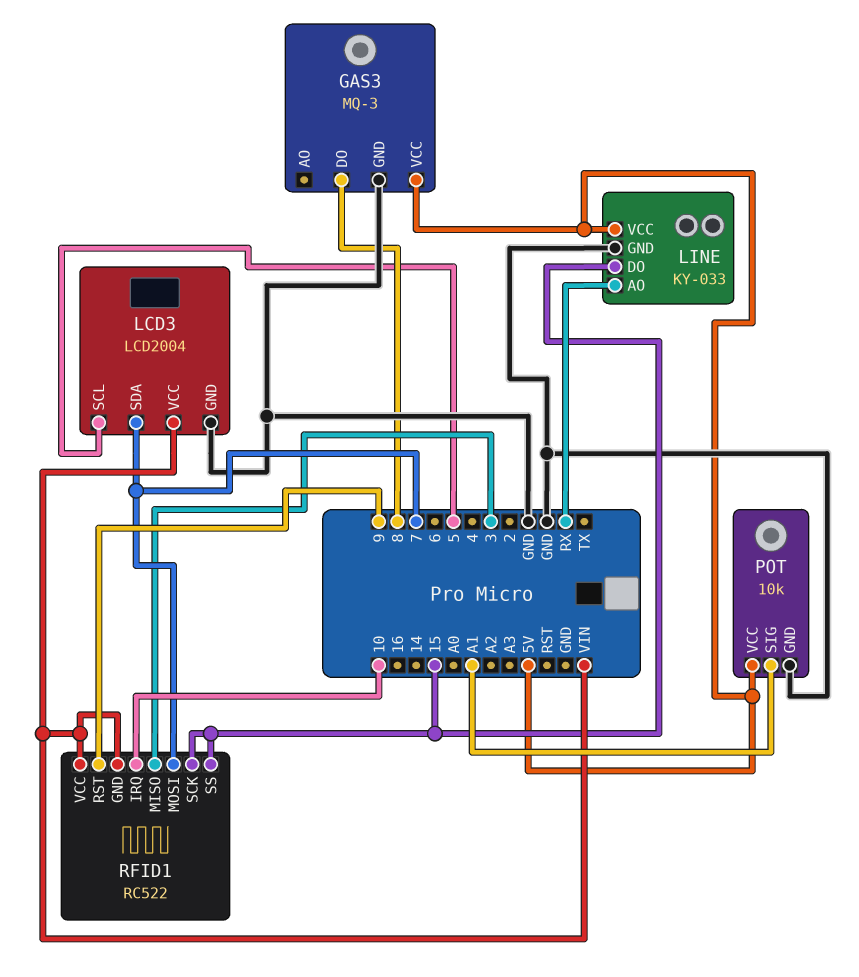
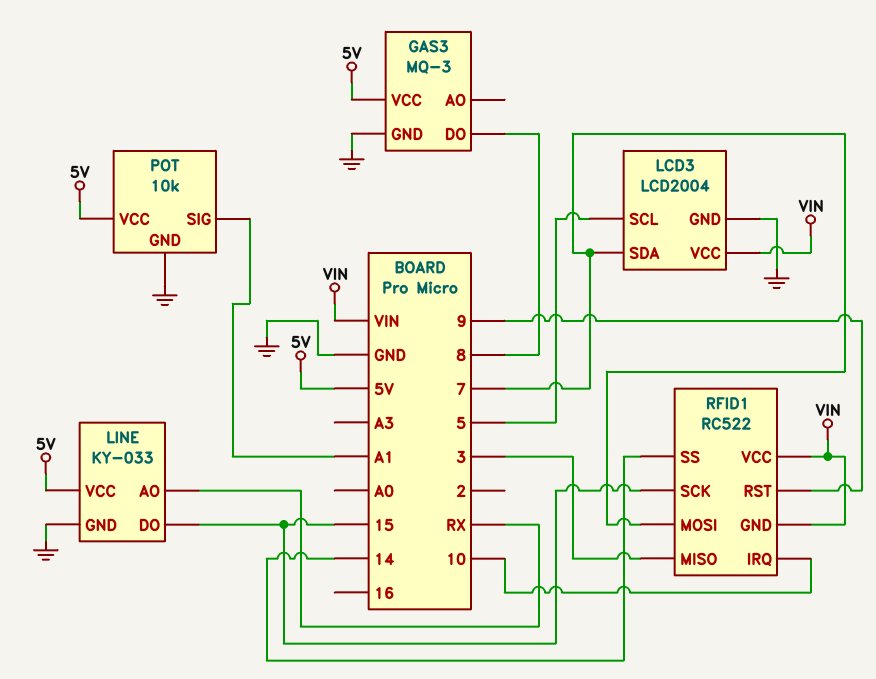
RFID1 pin SS: 15 -> 14

